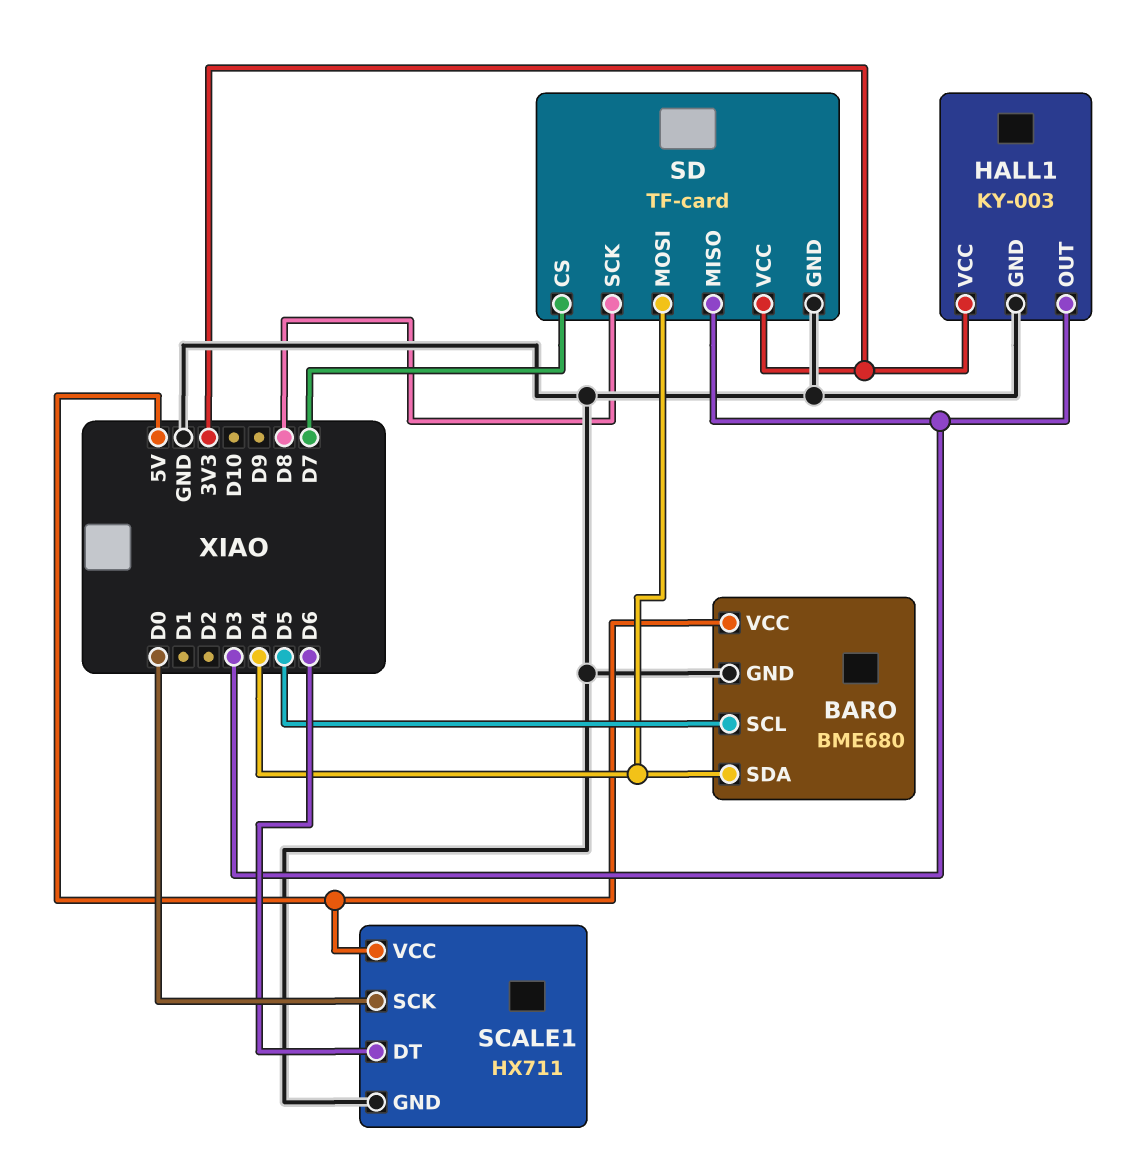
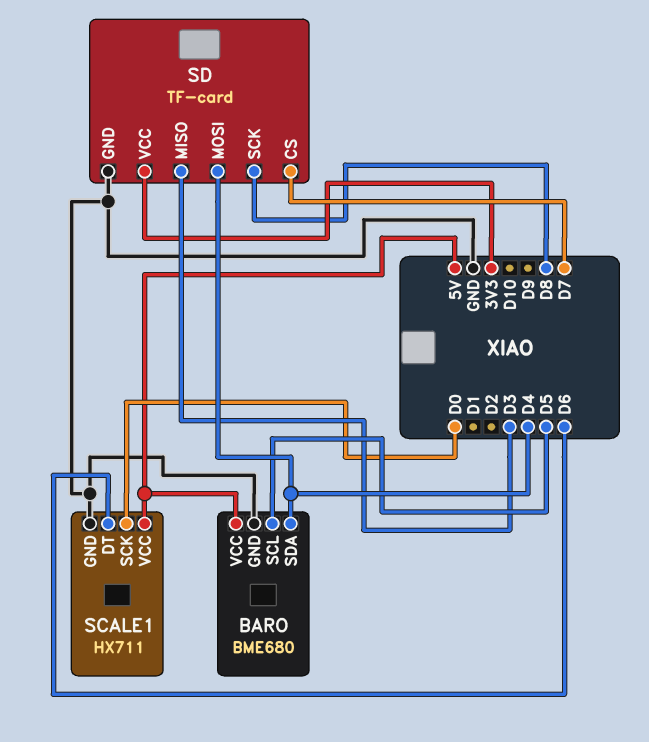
HALL1: KY-003 -> none
HALL1 pin GND: GND -> none
HALL1 pin OUT: D3 -> none
HALL1 pin VCC: 3V3 -> none

